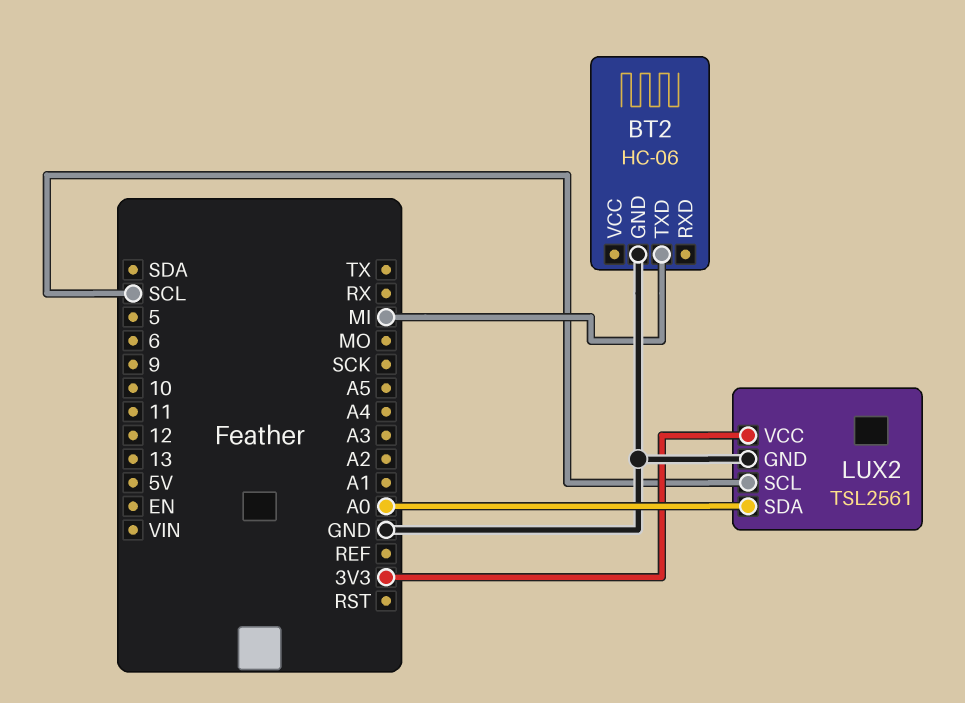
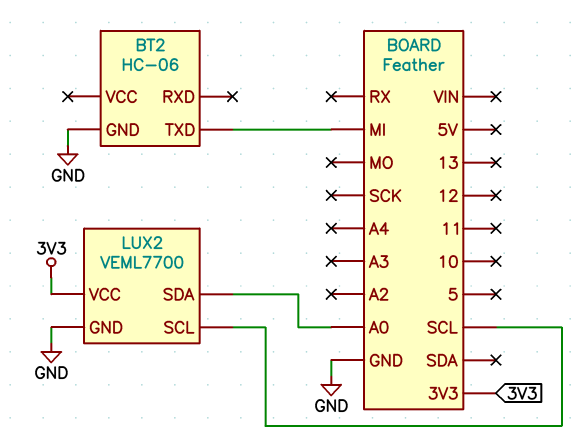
LUX2: TSL2561 -> VEML7700

